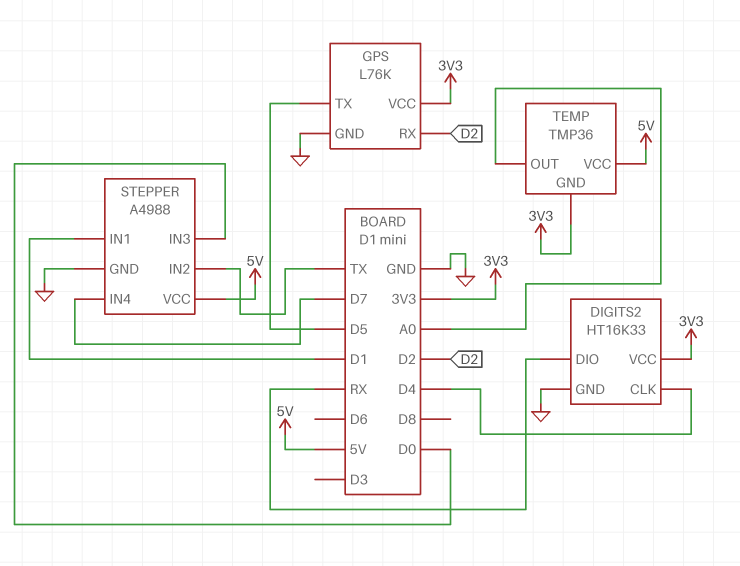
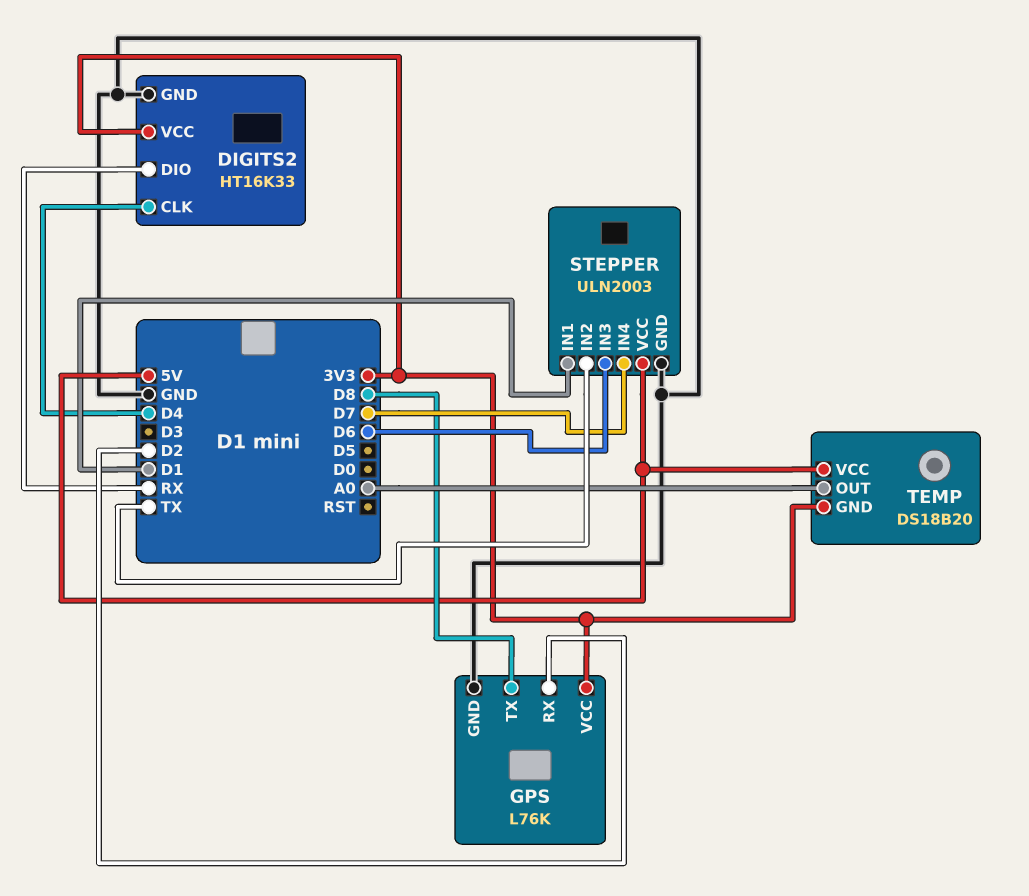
GPS pin TX: D5 -> D8
STEPPER: A4988 -> ULN2003
STEPPER pin IN3: D0 -> D6
TEMP: TMP36 -> DS18B20

